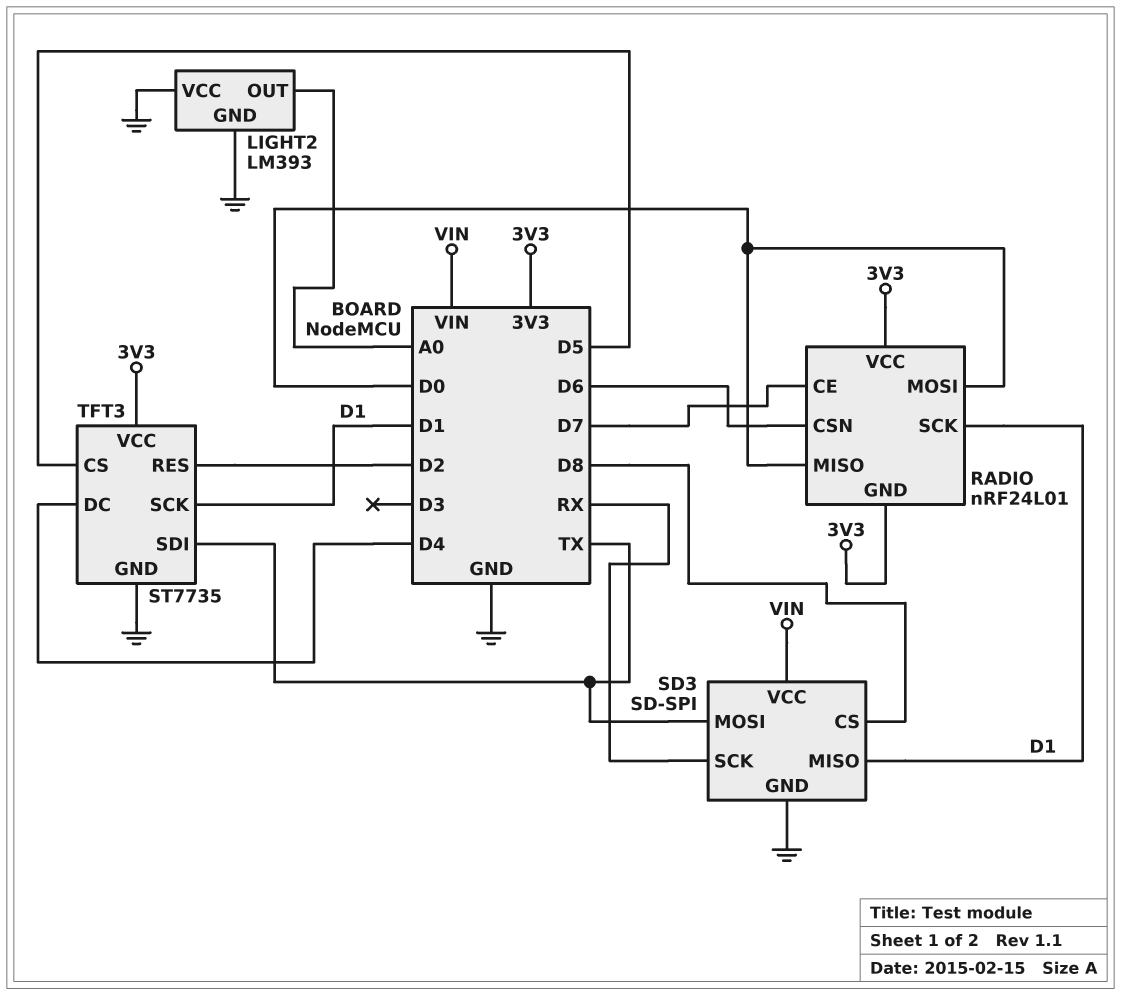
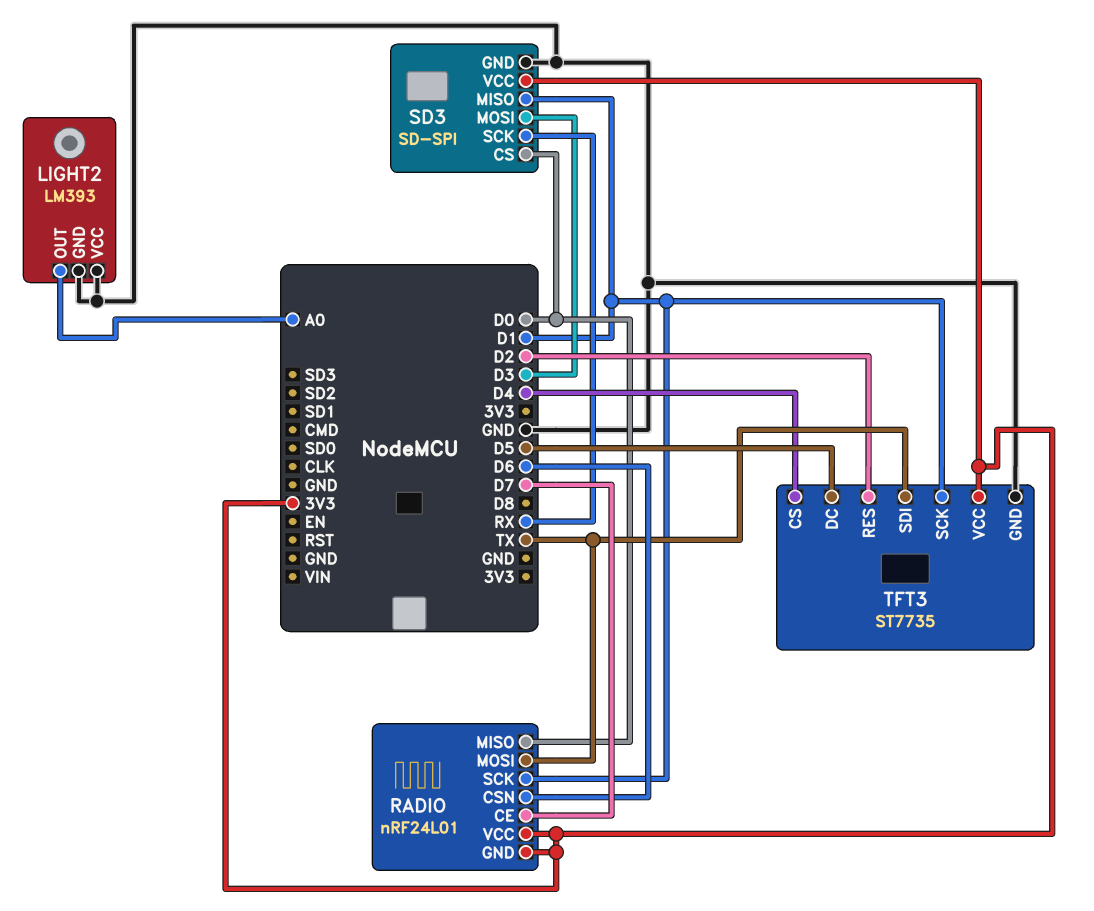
RADIO pin MOSI: D0 -> TX
SD3 pin CS: D8 -> D0
SD3 pin MOSI: TX -> D3
SD3 pin VCC: VIN -> 3V3
TFT3 pin CS: D5 -> D4
TFT3 pin DC: D4 -> D5

